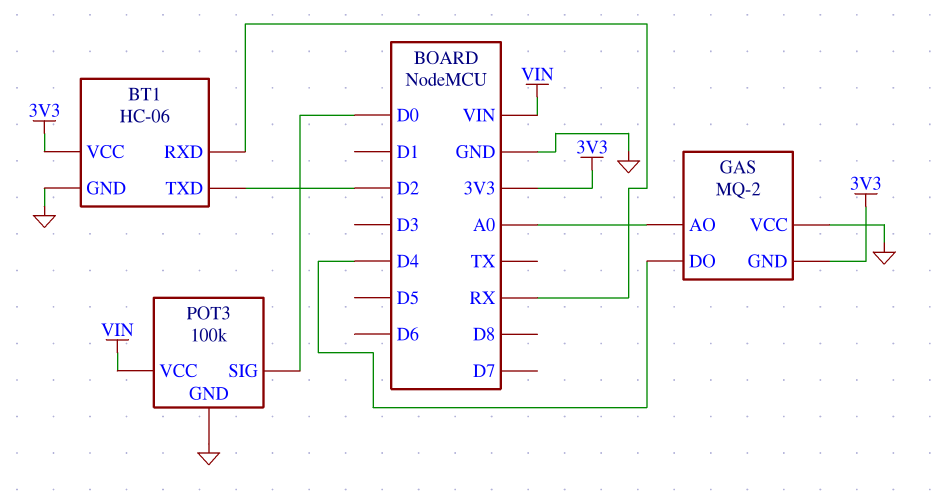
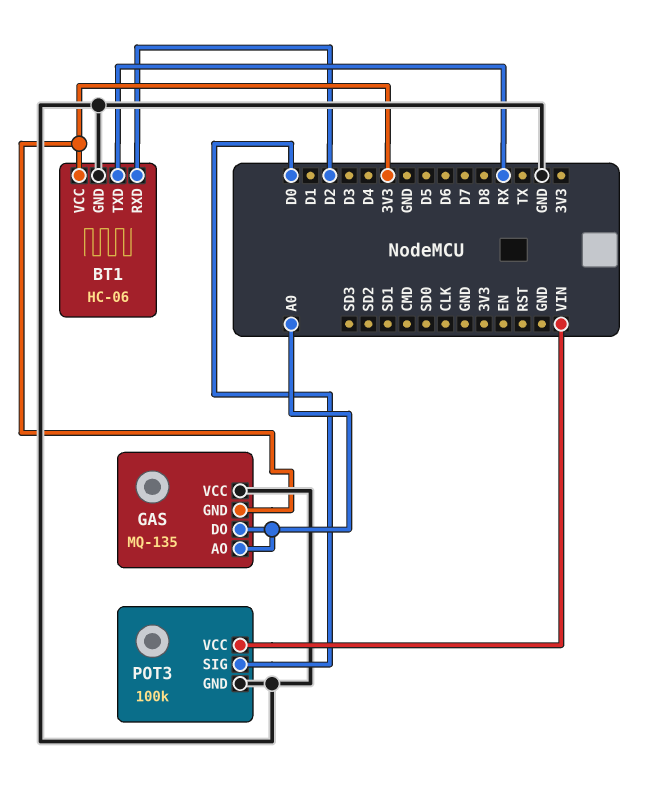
BT1 pin RXD: RX -> D2
BT1 pin TXD: D2 -> RX
GAS: MQ-2 -> MQ-135
GAS pin DO: D4 -> A0

